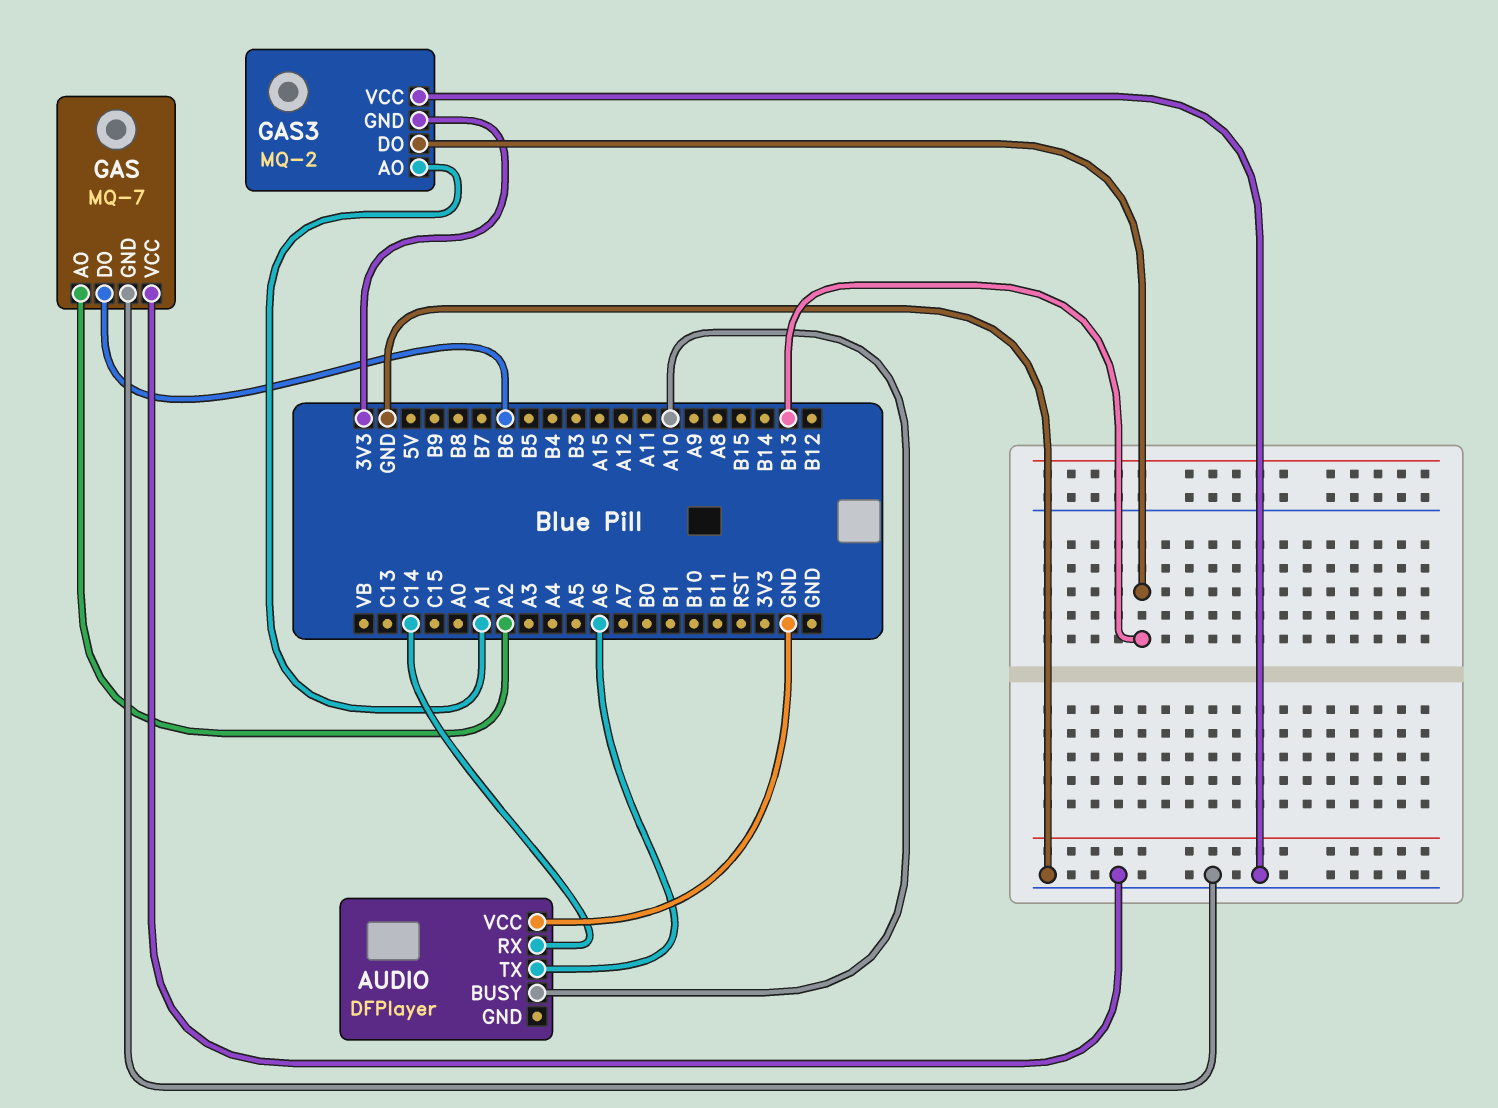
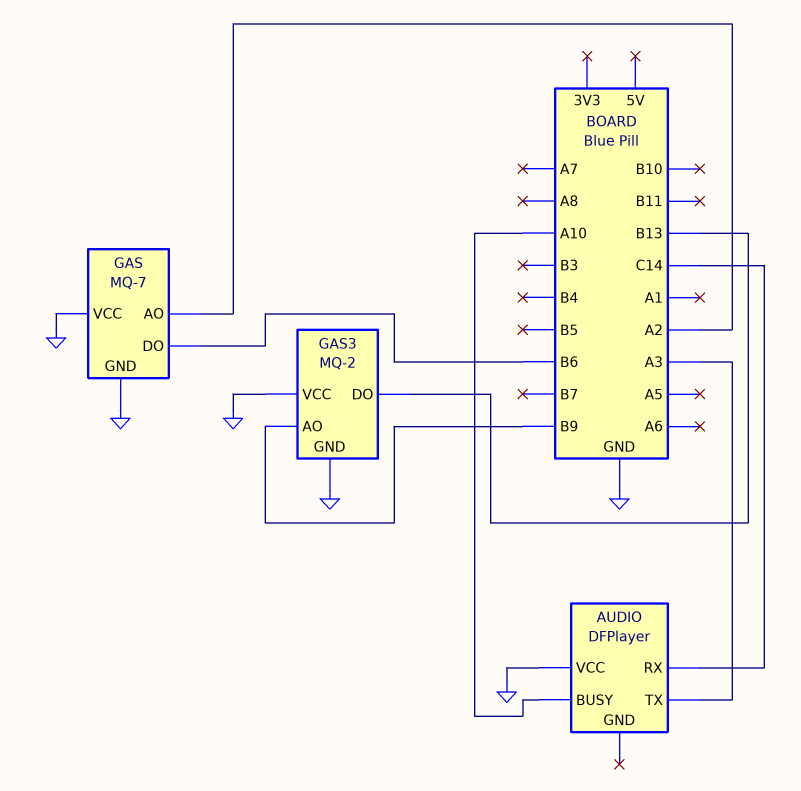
AUDIO pin TX: A6 -> A3
GAS3 pin AO: A1 -> B9
GAS3 pin GND: 3V3 -> GND

